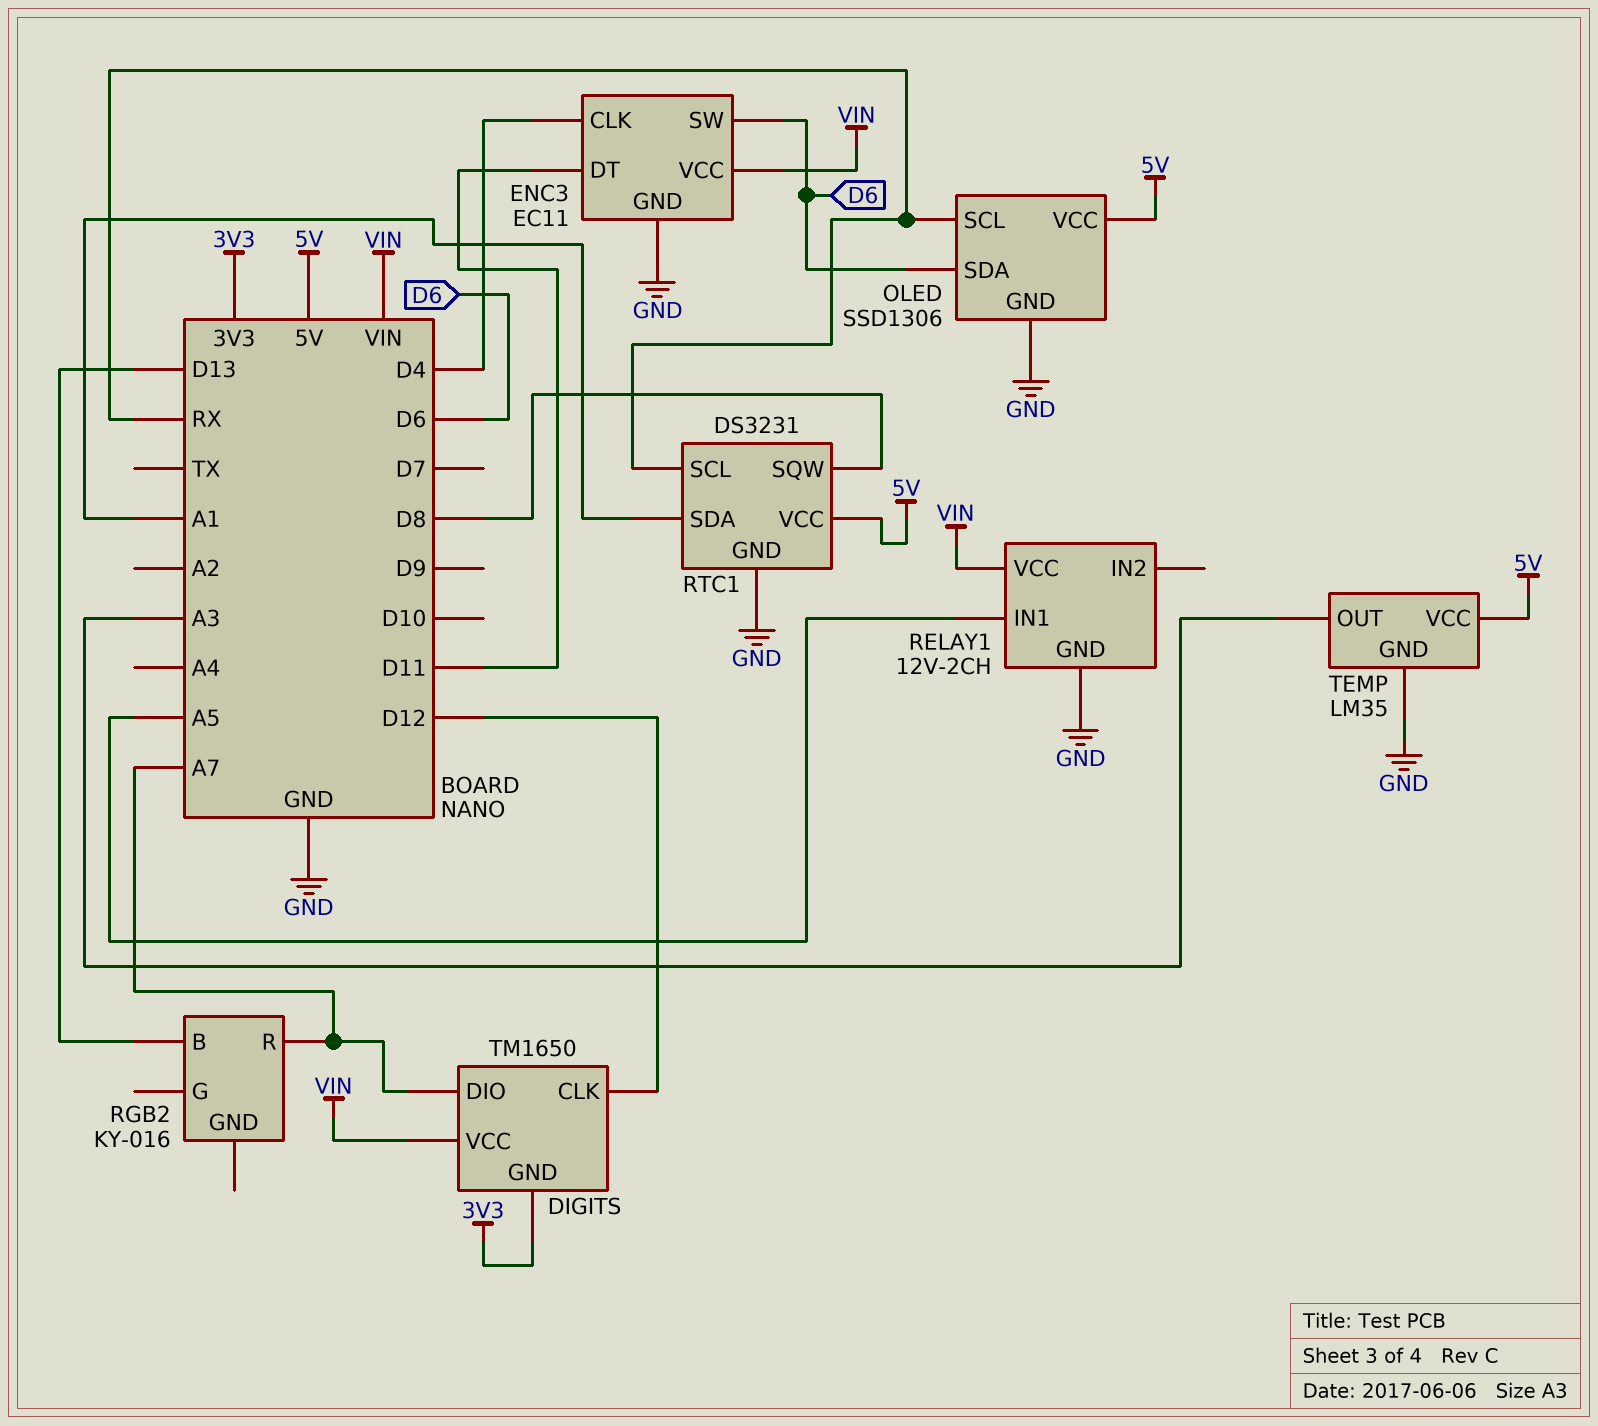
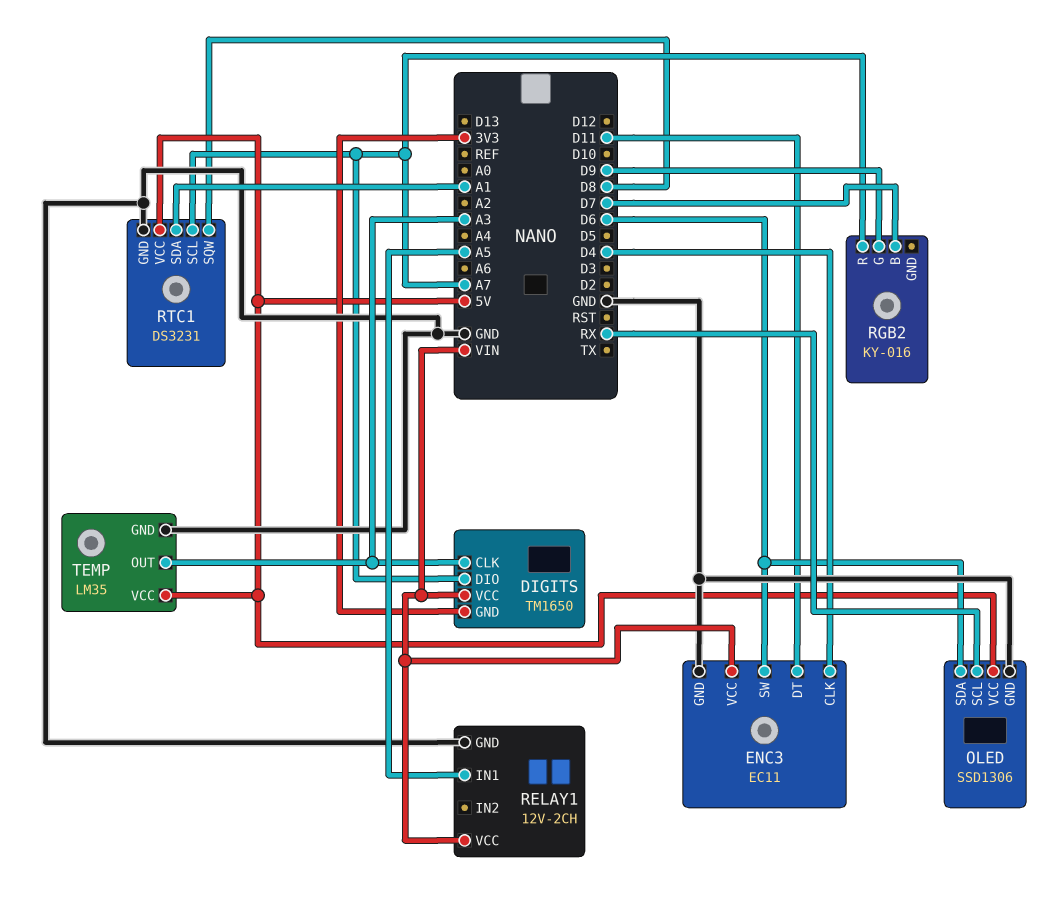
DIGITS pin CLK: D12 -> A3
RGB2 pin B: D13 -> D7
RGB2 pin G: none -> D9
RTC1 pin SCL: RX -> A7

